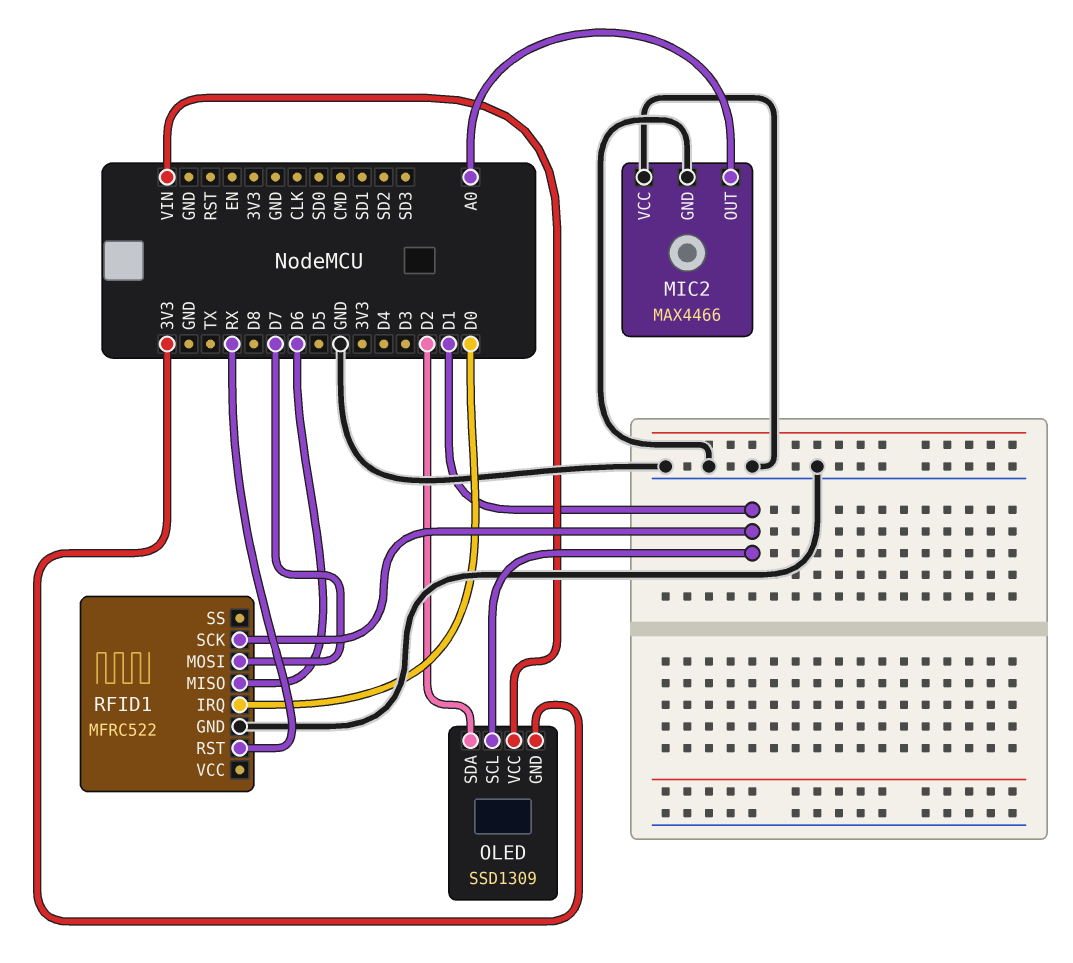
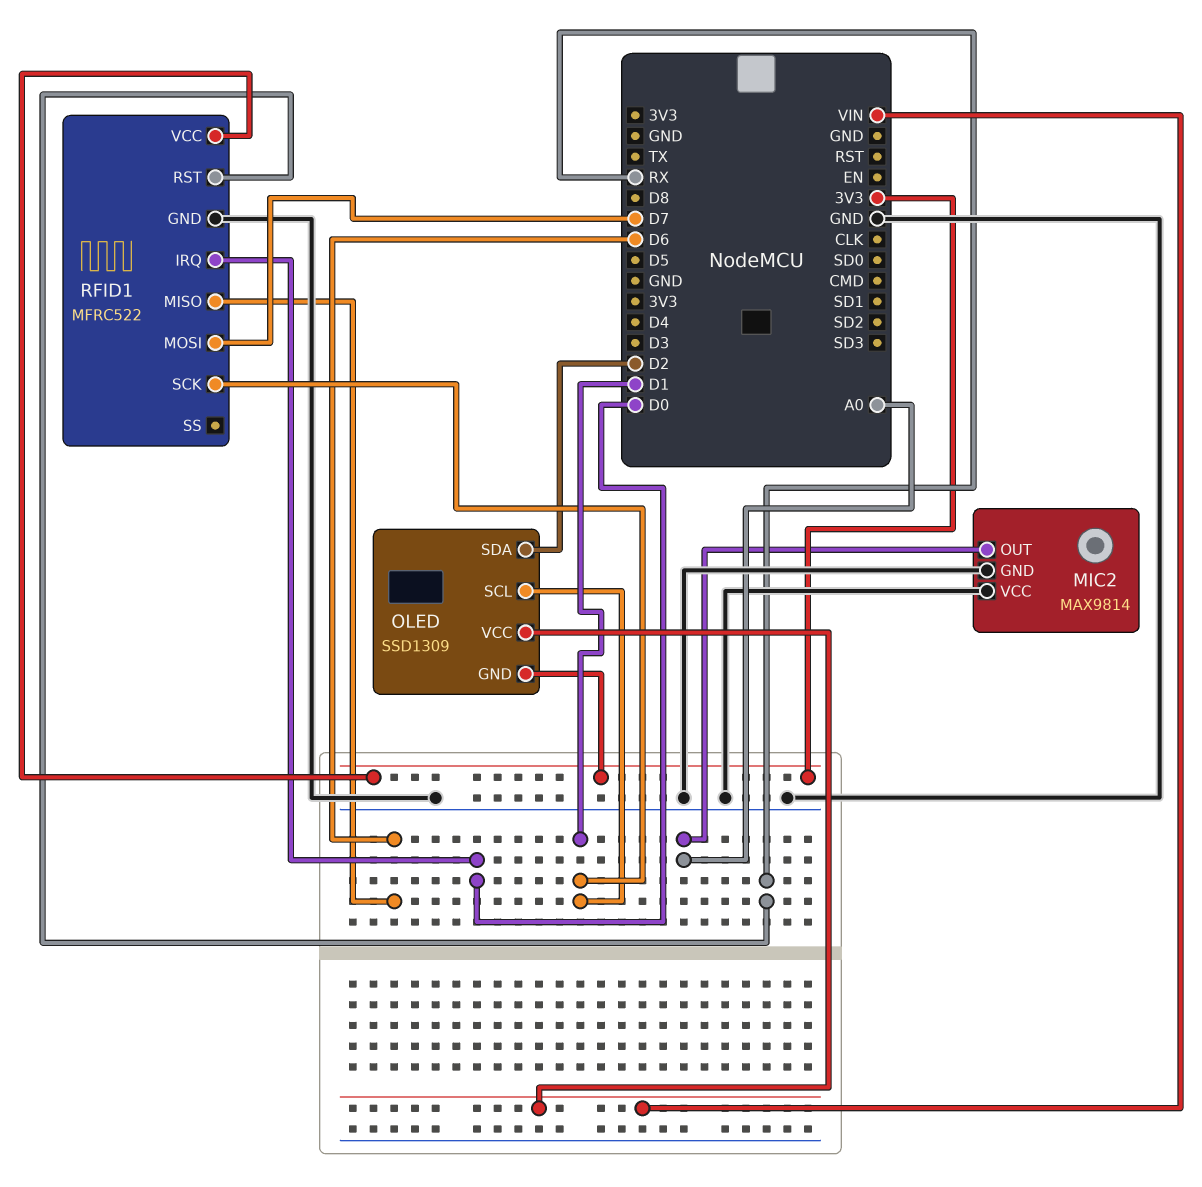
MIC2: MAX4466 -> MAX9814
RFID1 pin VCC: none -> 3V3

